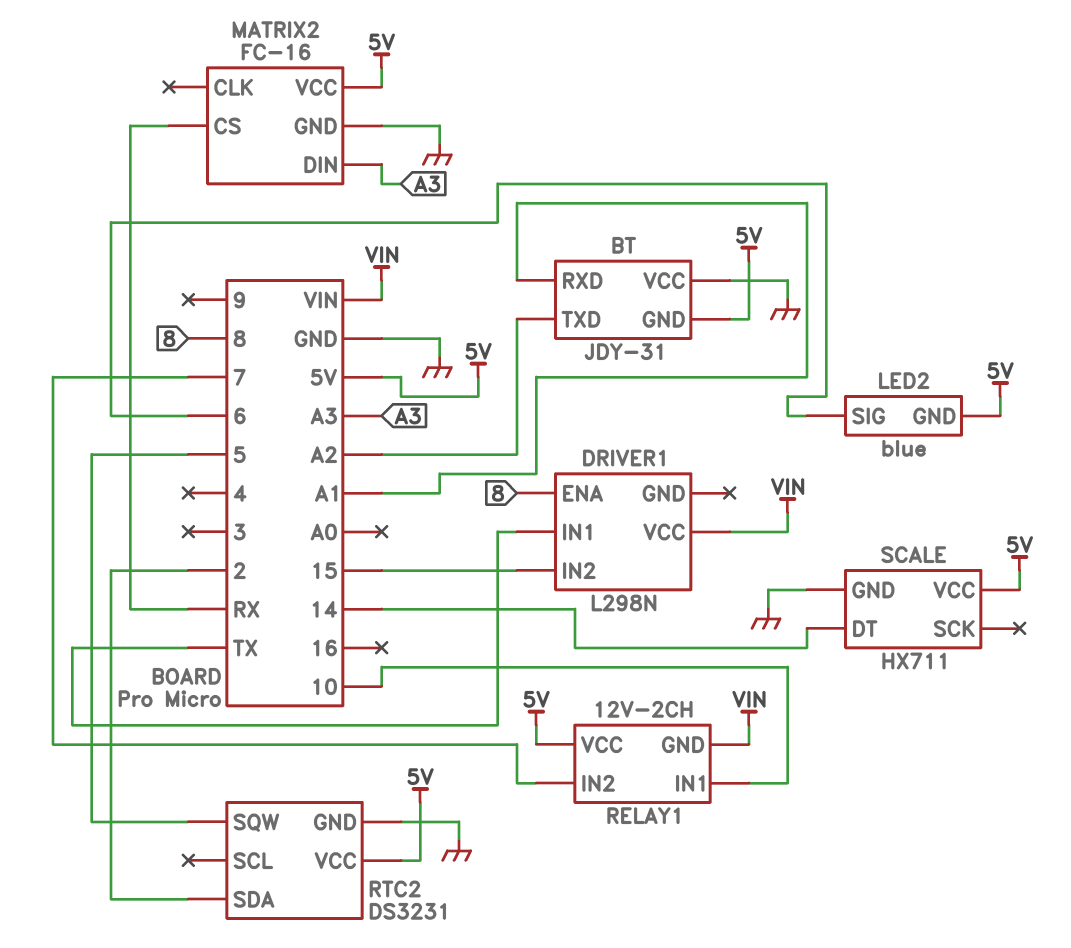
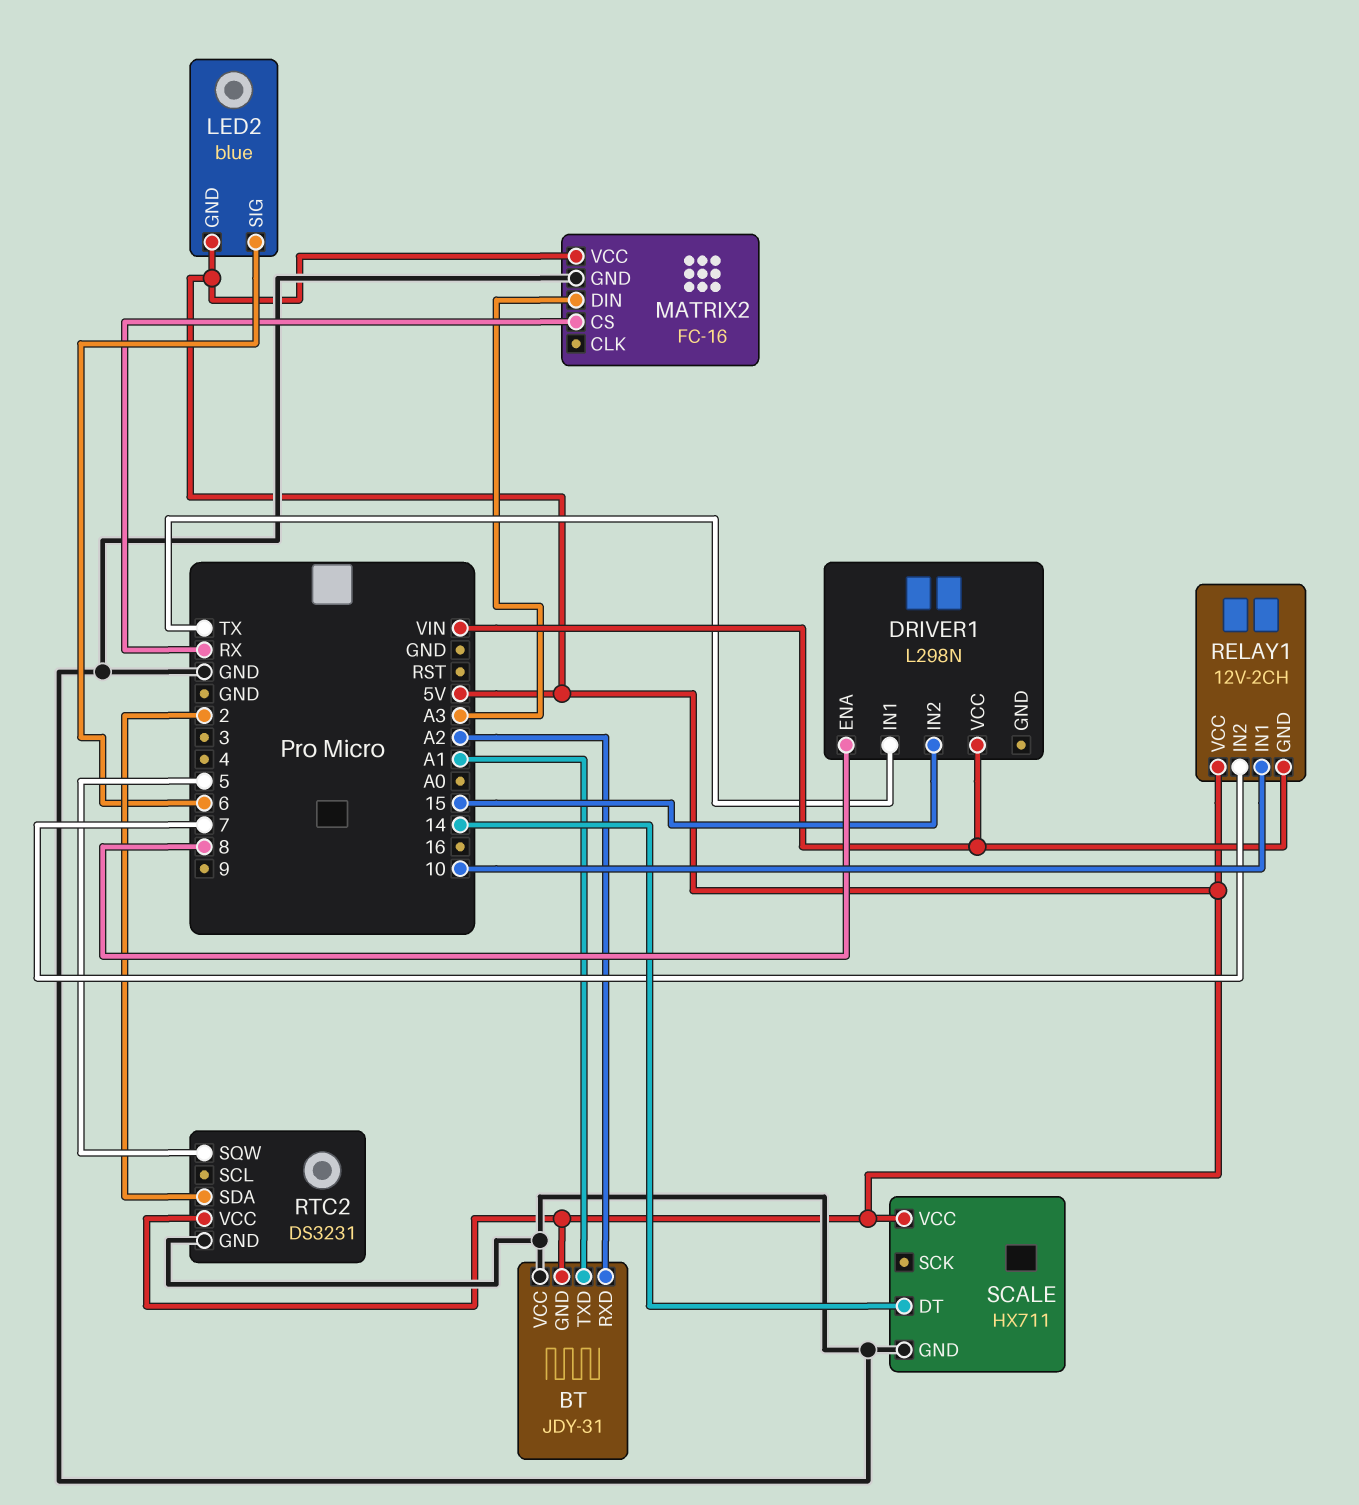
BT pin RXD: A1 -> A2
BT pin TXD: A2 -> A1

